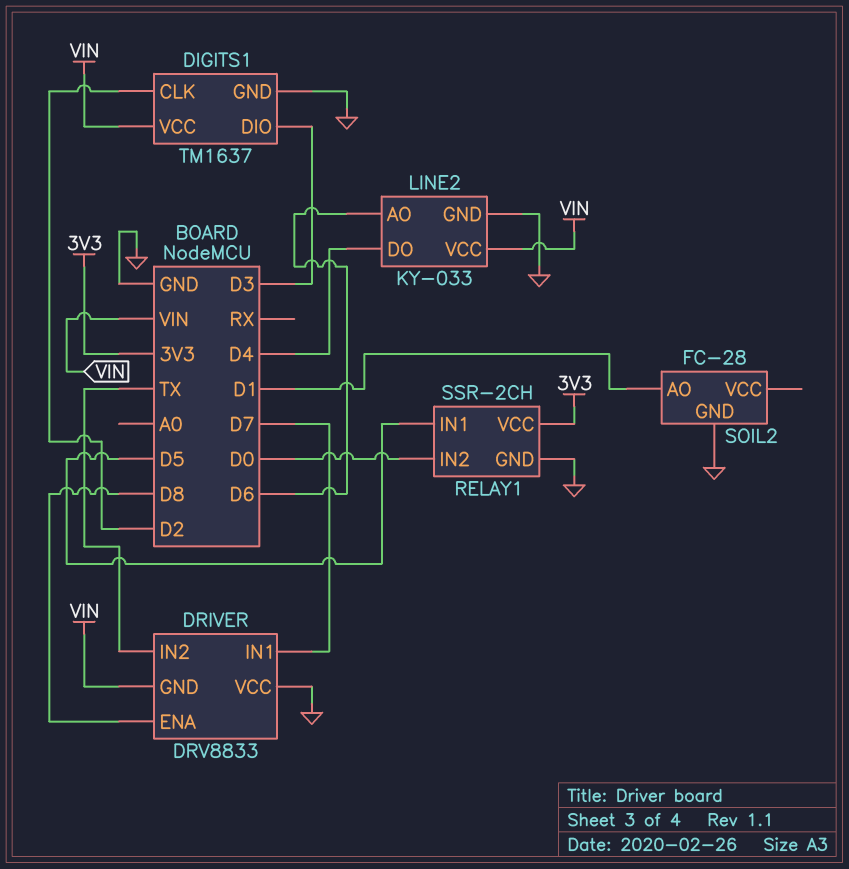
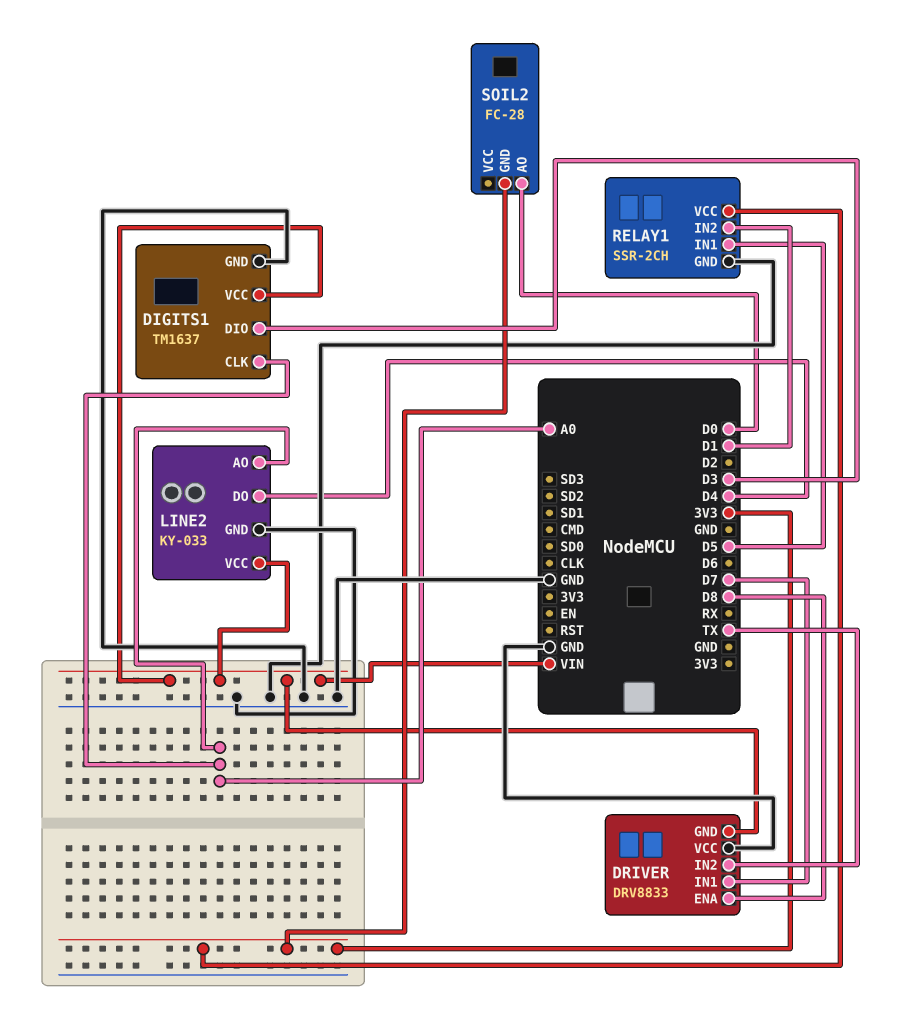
DIGITS1 pin CLK: D2 -> A0
LINE2 pin AO: D6 -> A0
RELAY1 pin IN2: D0 -> D1
SOIL2 pin AO: D1 -> D0
SOIL2 pin GND: GND -> 3V3

